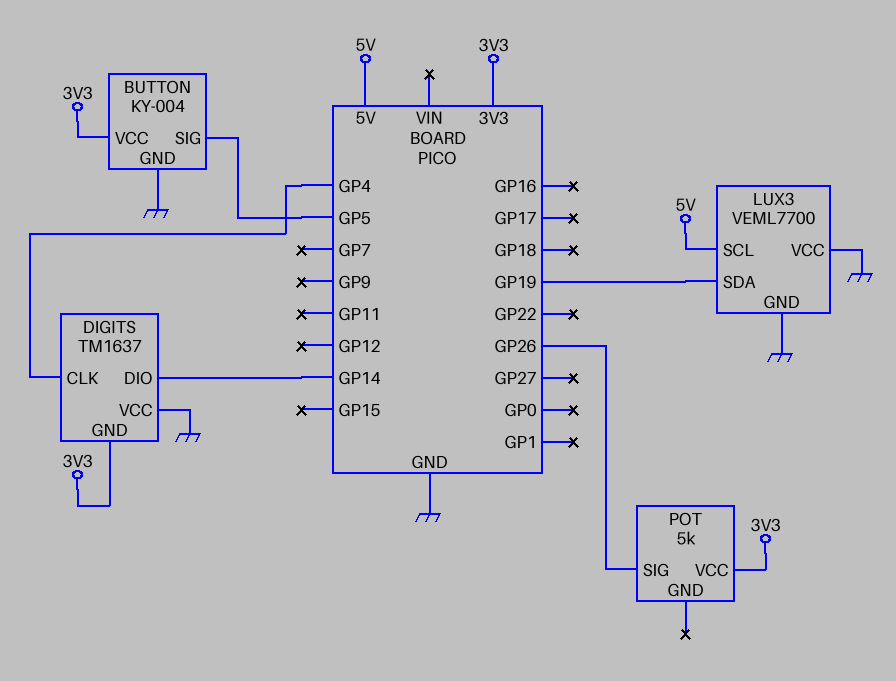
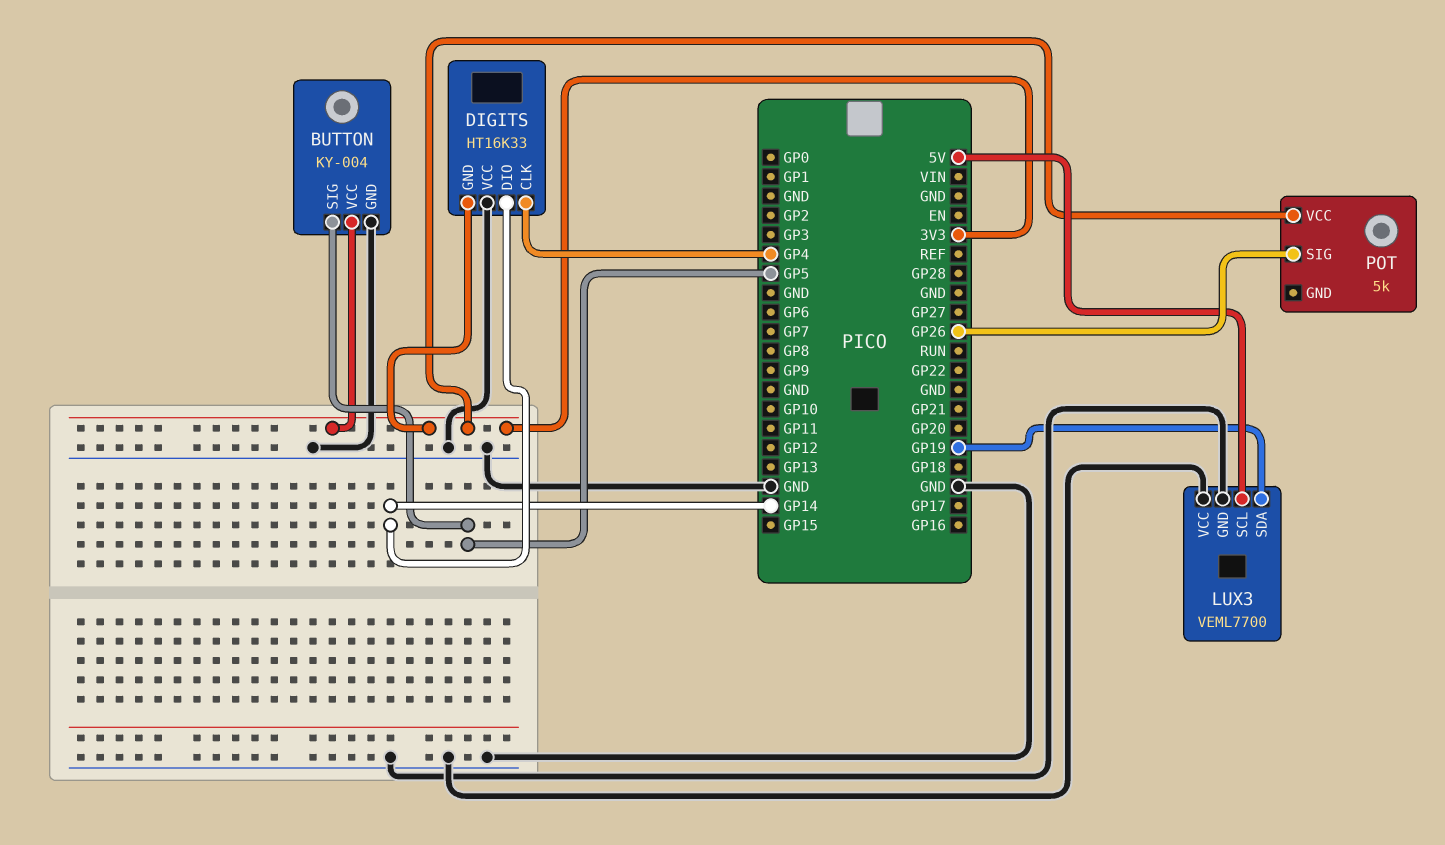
DIGITS: TM1637 -> HT16K33

